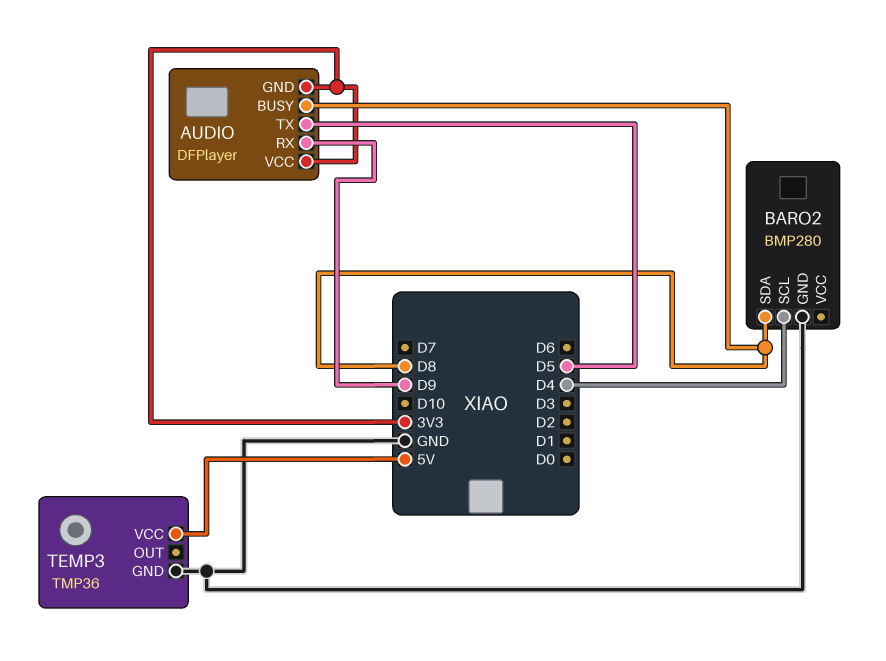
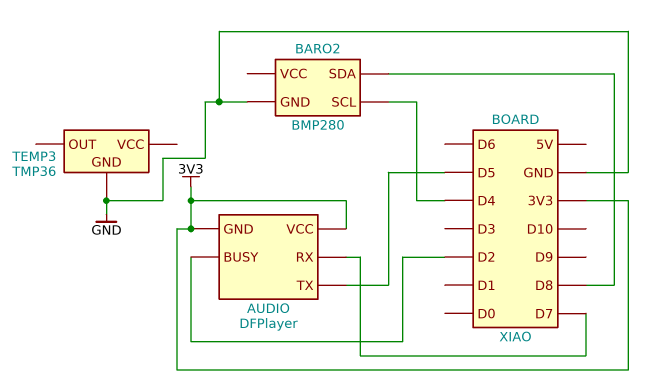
AUDIO pin BUSY: D8 -> D2
AUDIO pin RX: D9 -> D7
TEMP3 pin VCC: 5V -> none

